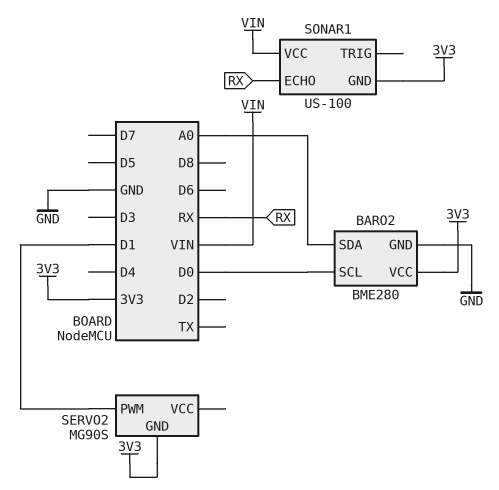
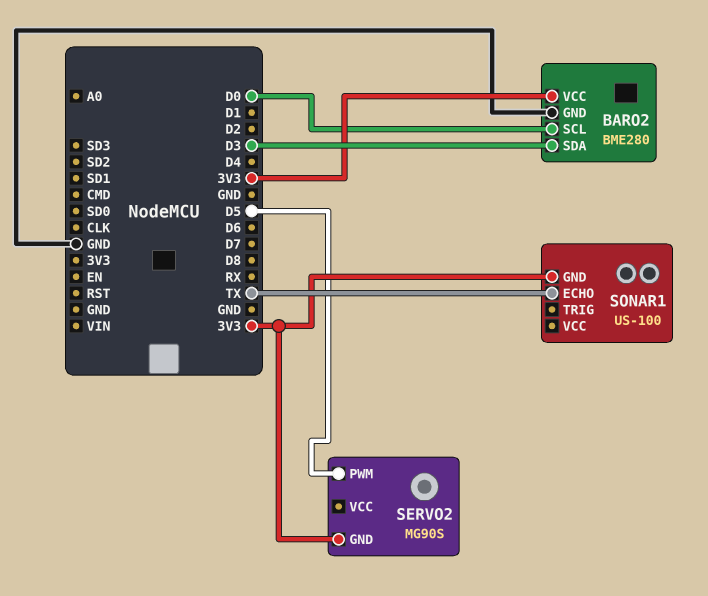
BARO2 pin SDA: A0 -> D3
SERVO2 pin PWM: D1 -> D5
SONAR1 pin ECHO: RX -> TX
SONAR1 pin VCC: VIN -> none

